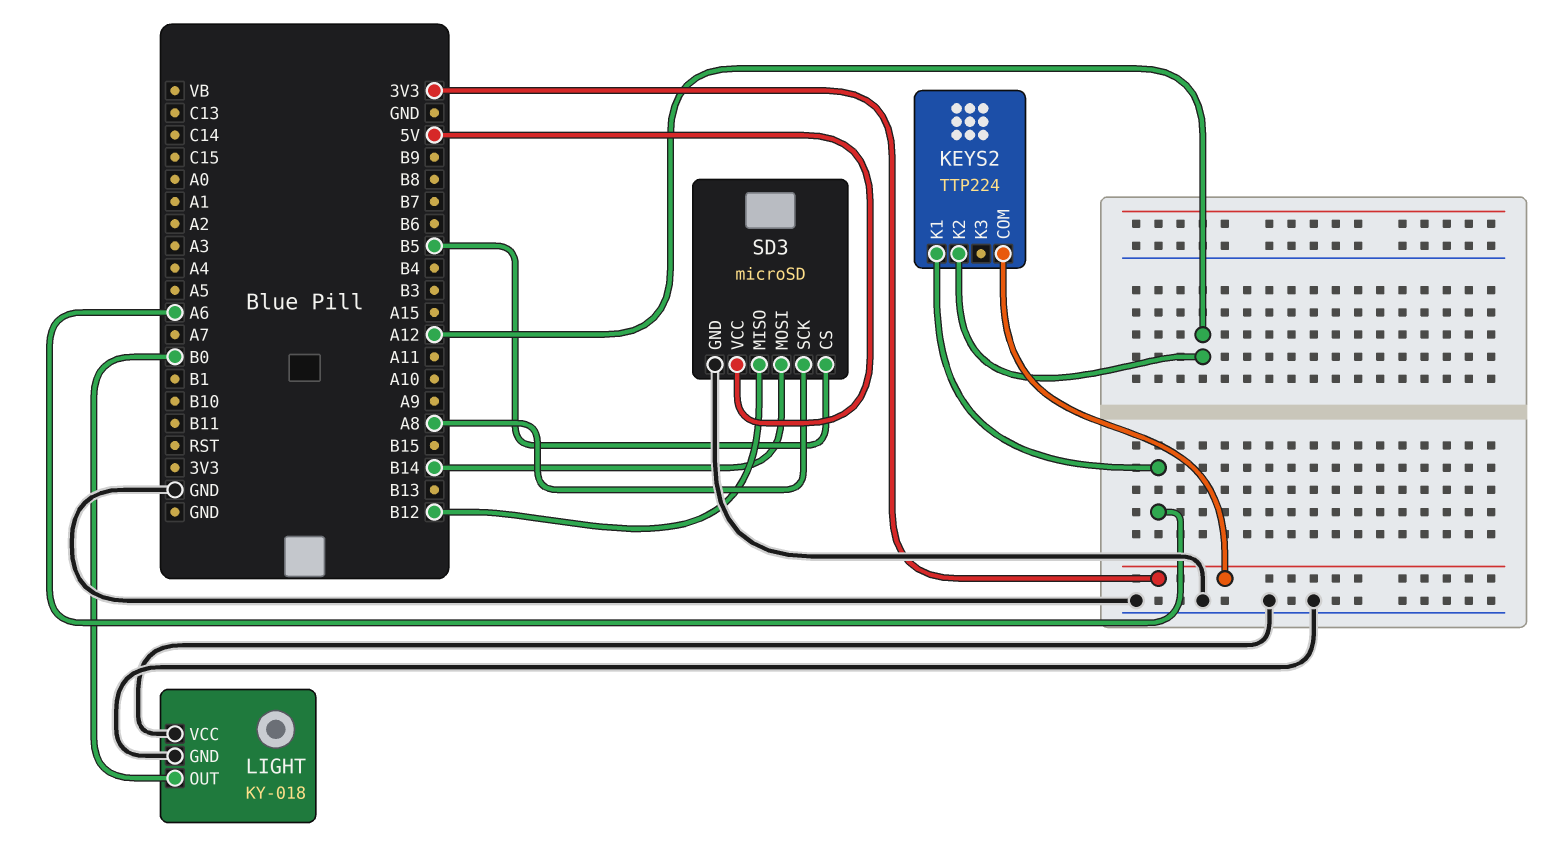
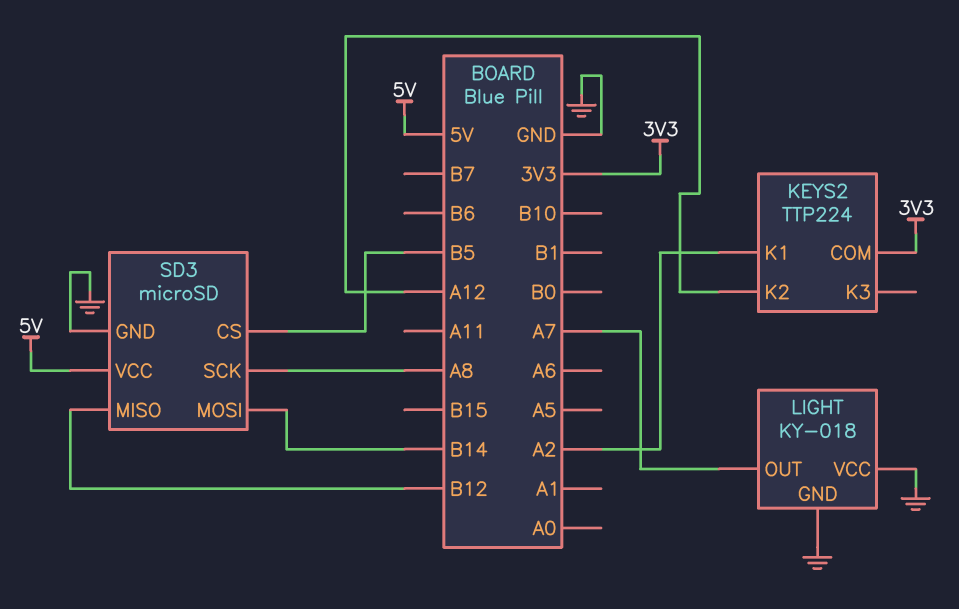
KEYS2 pin K1: A6 -> A2
LIGHT pin OUT: B0 -> A7

